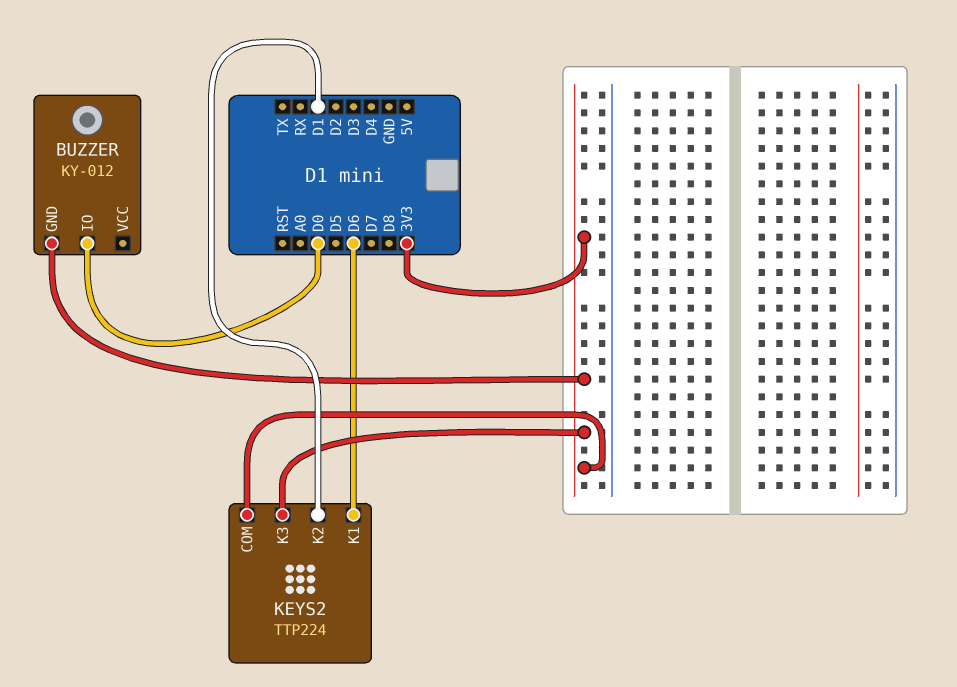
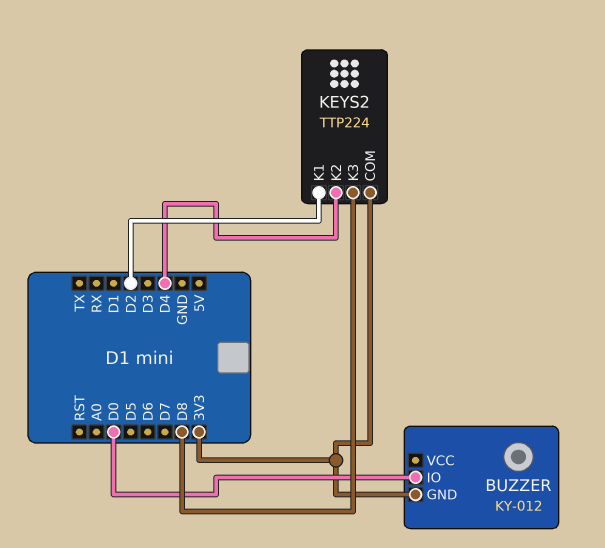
KEYS2 pin K1: D6 -> D2
KEYS2 pin K2: D1 -> D4
KEYS2 pin K3: 3V3 -> D8

